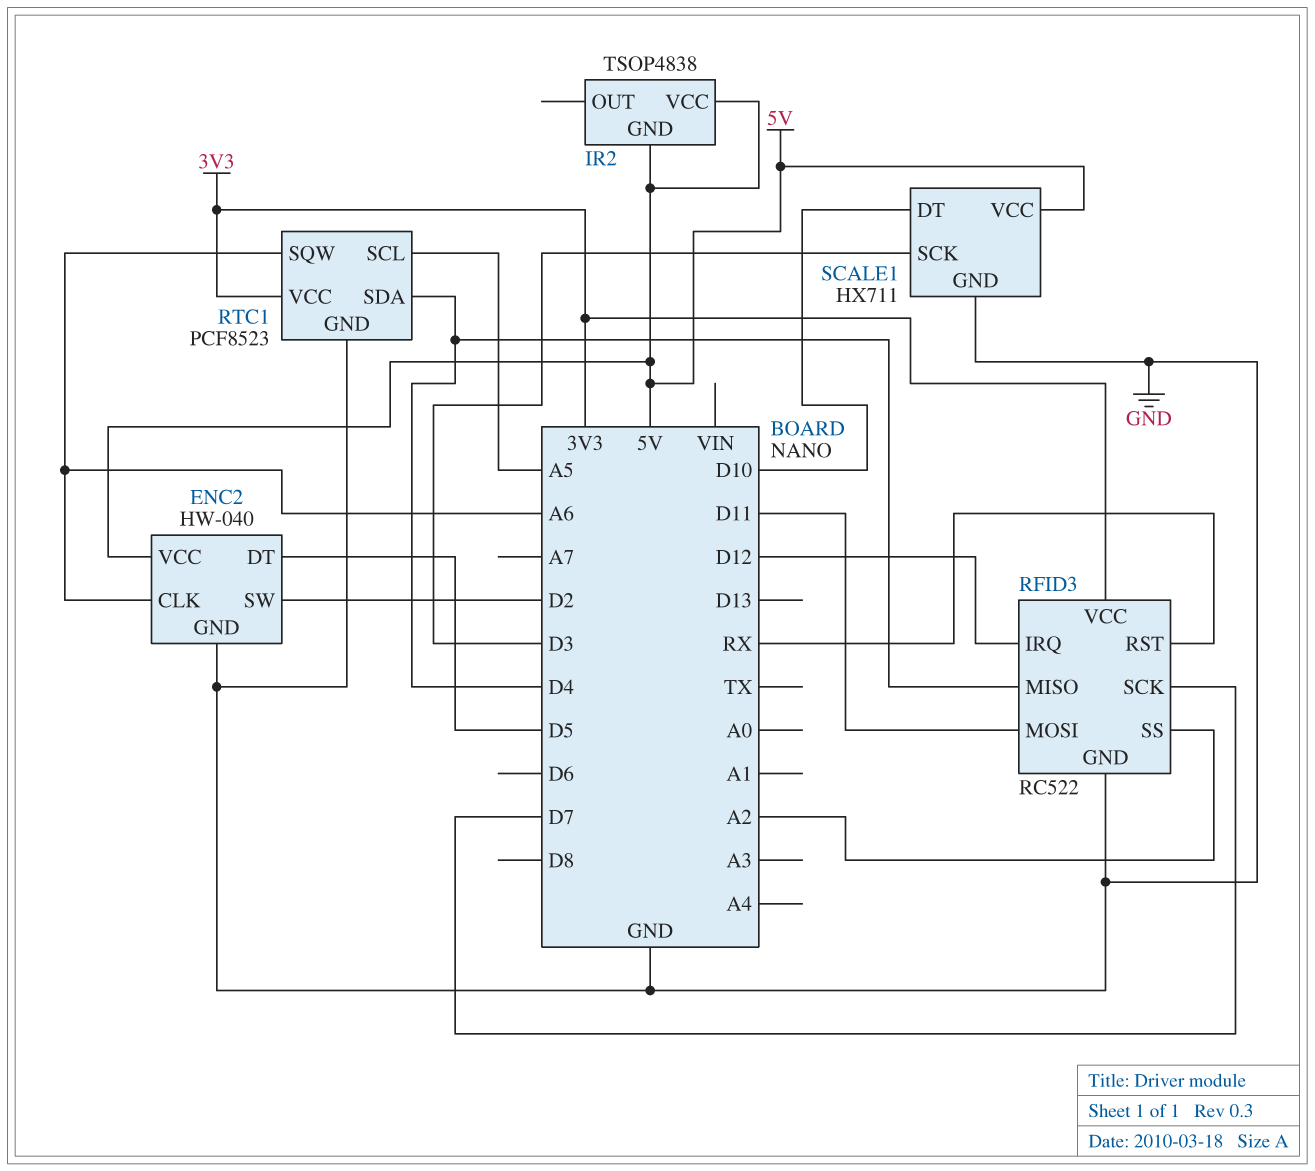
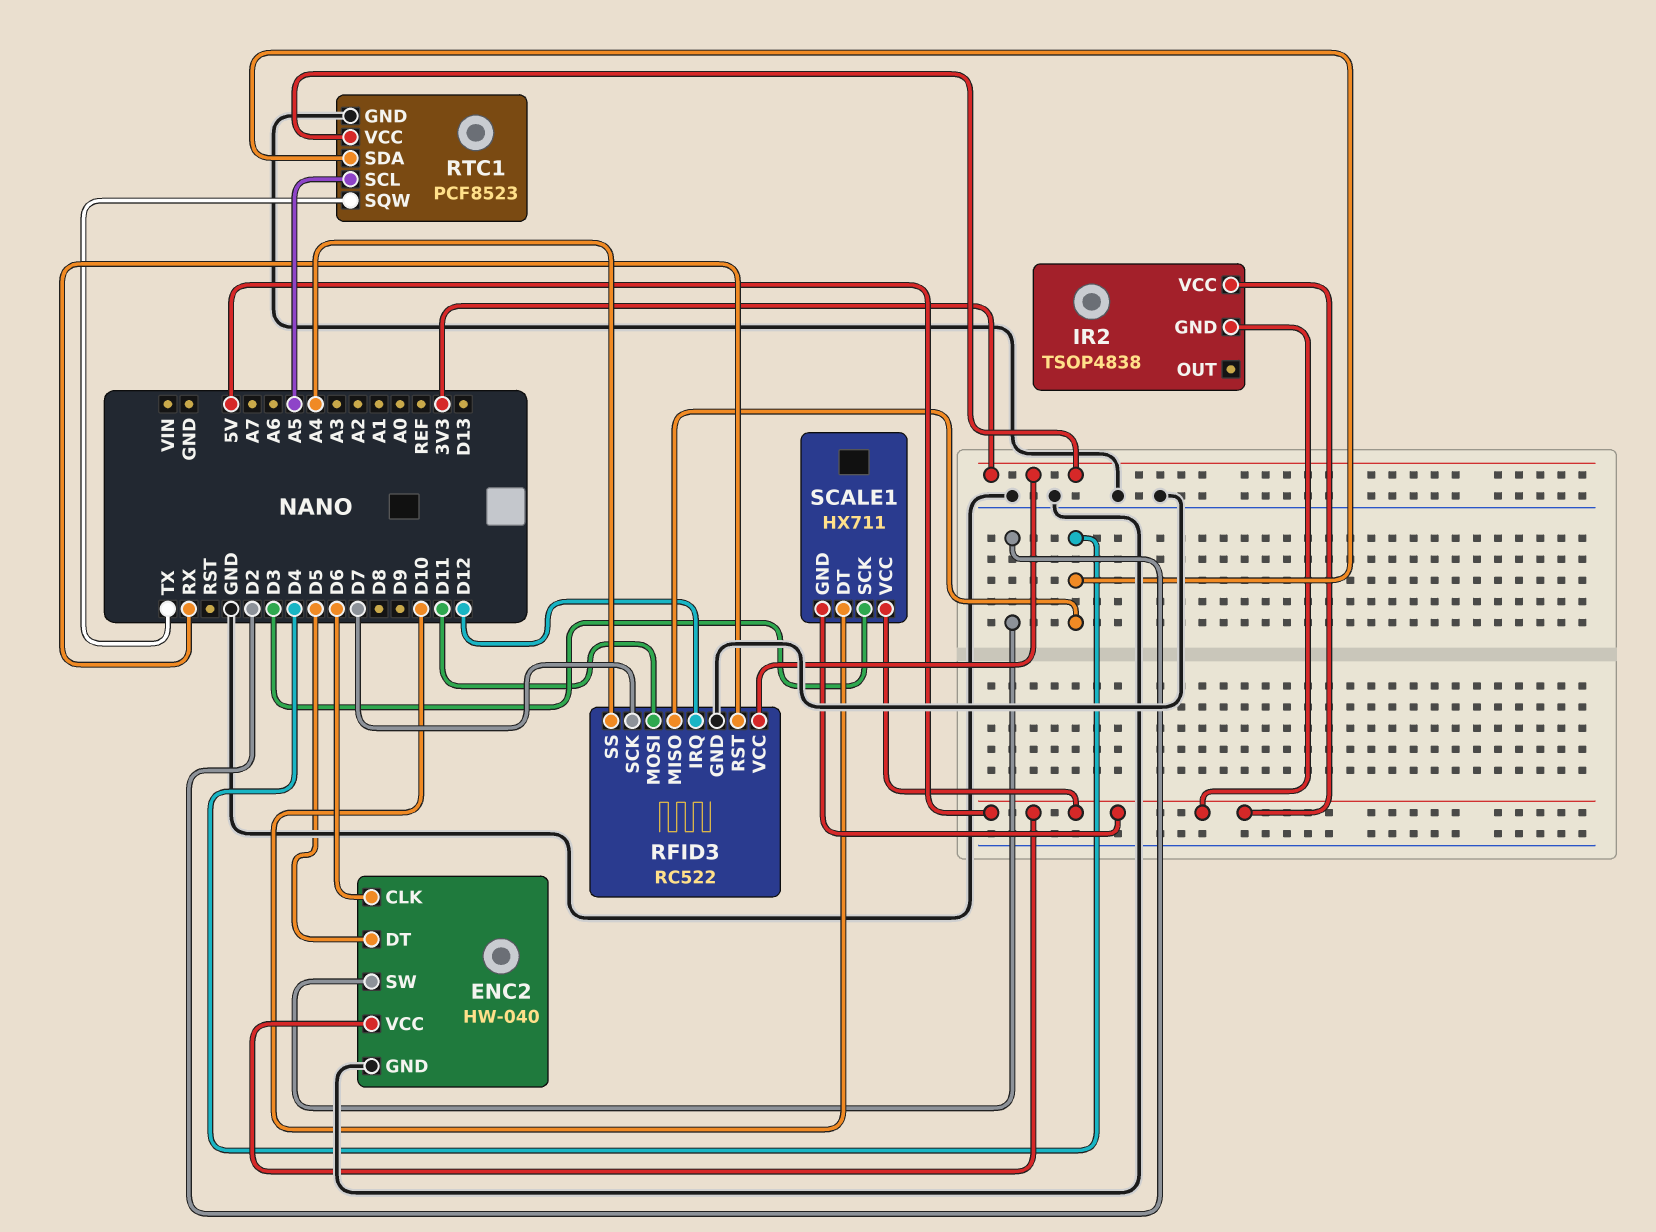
ENC2 pin CLK: A6 -> D6
RFID3 pin SS: A2 -> A4
RTC1 pin SQW: A6 -> TX
SCALE1 pin GND: GND -> 5V

